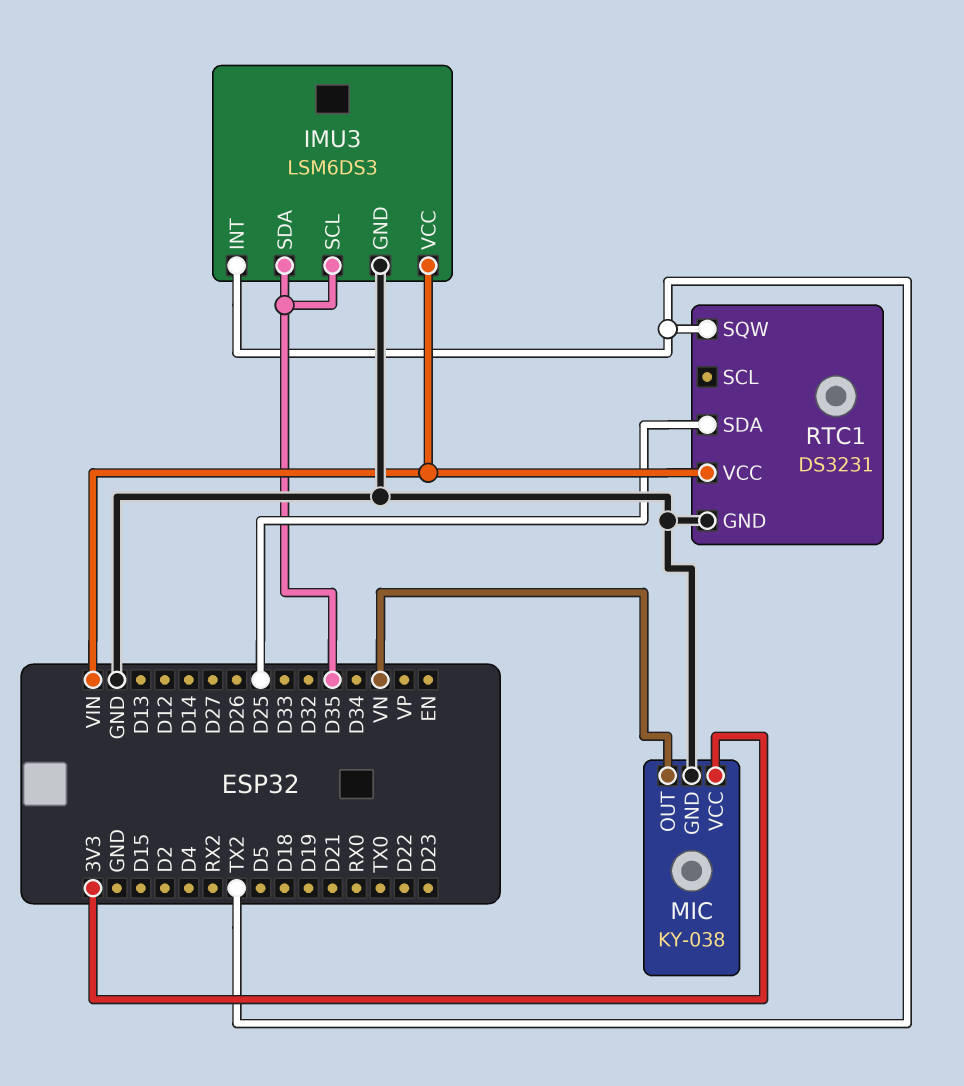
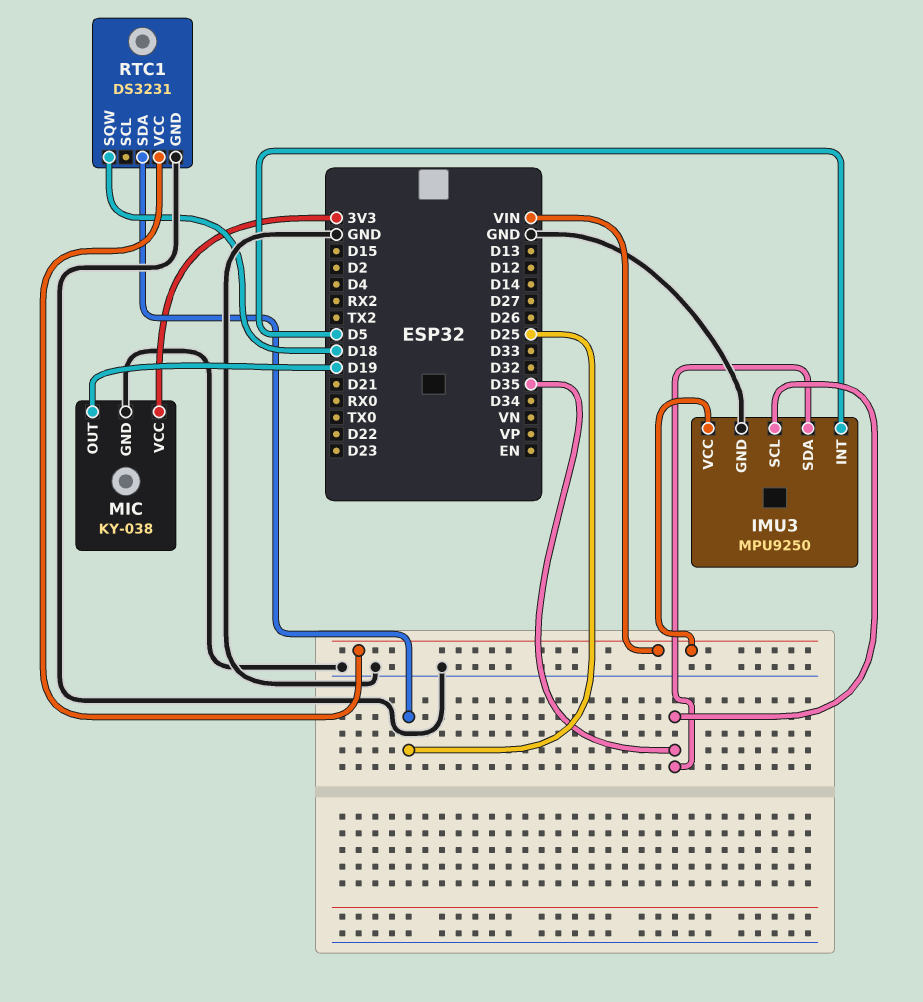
IMU3: LSM6DS3 -> MPU9250
IMU3 pin INT: TX2 -> D5
MIC pin OUT: VN -> D19
RTC1 pin SQW: TX2 -> D18

